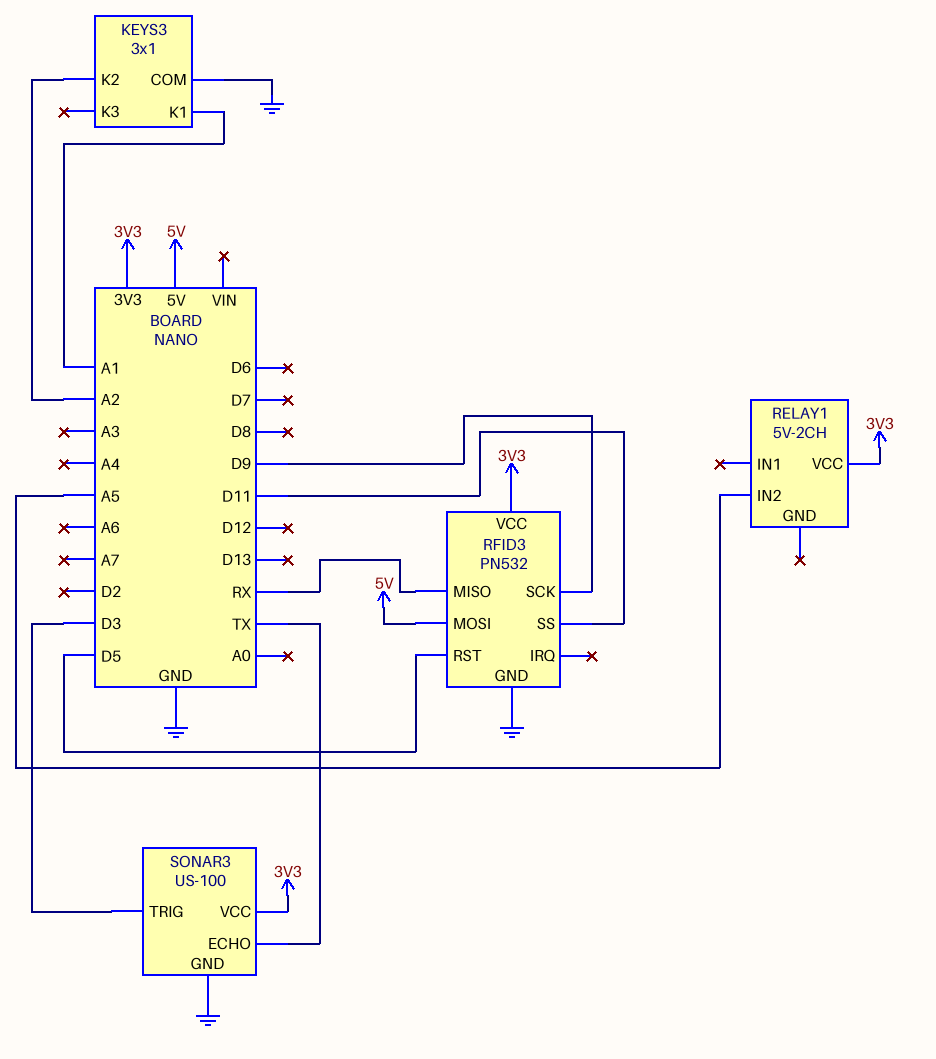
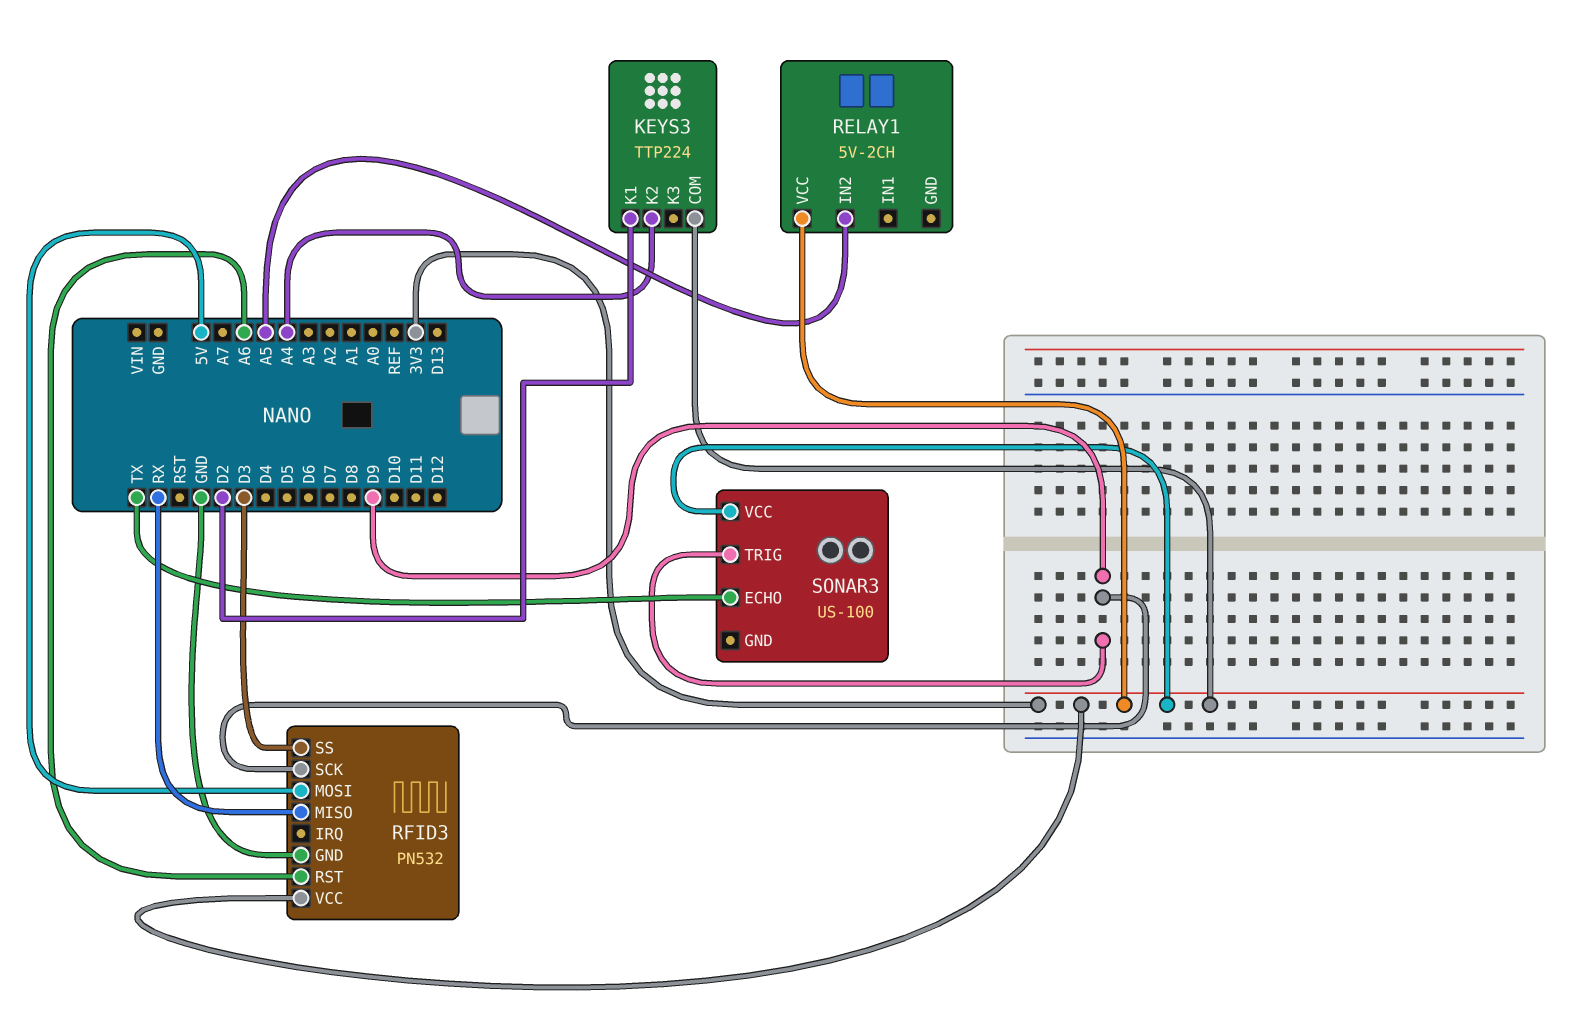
KEYS3: 3x1 -> TTP224
KEYS3 pin COM: GND -> 3V3
KEYS3 pin K1: A1 -> D2
KEYS3 pin K2: A2 -> A4
RFID3 pin RST: D5 -> A6
RFID3 pin SS: D11 -> D3
SONAR3 pin GND: GND -> none
SONAR3 pin TRIG: D3 -> D9

